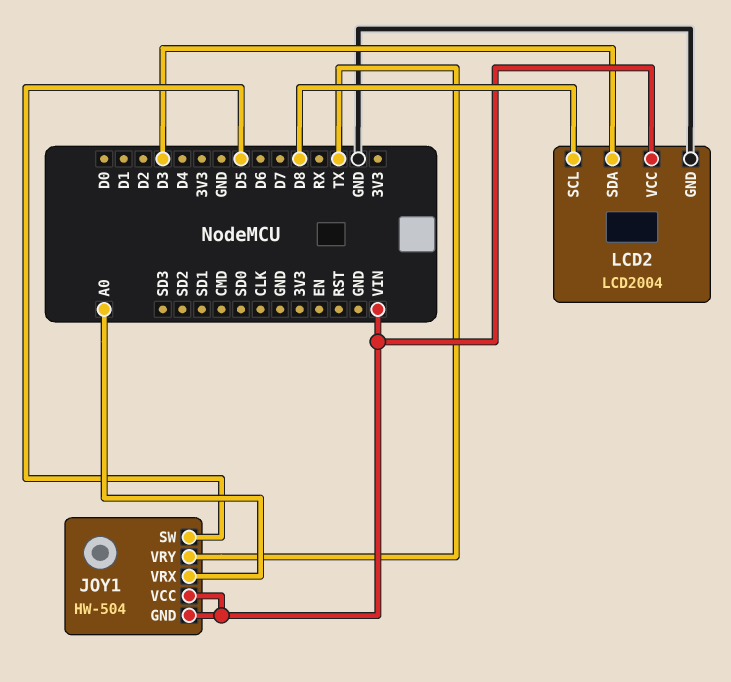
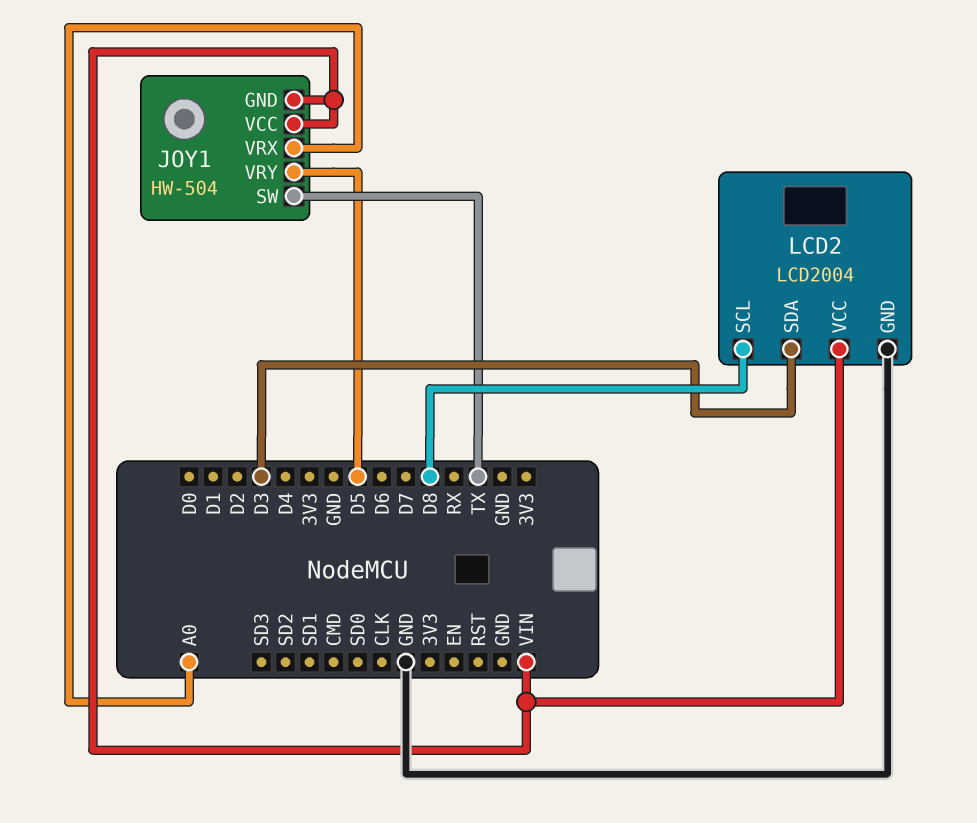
JOY1 pin SW: D5 -> TX
JOY1 pin VRY: TX -> D5

